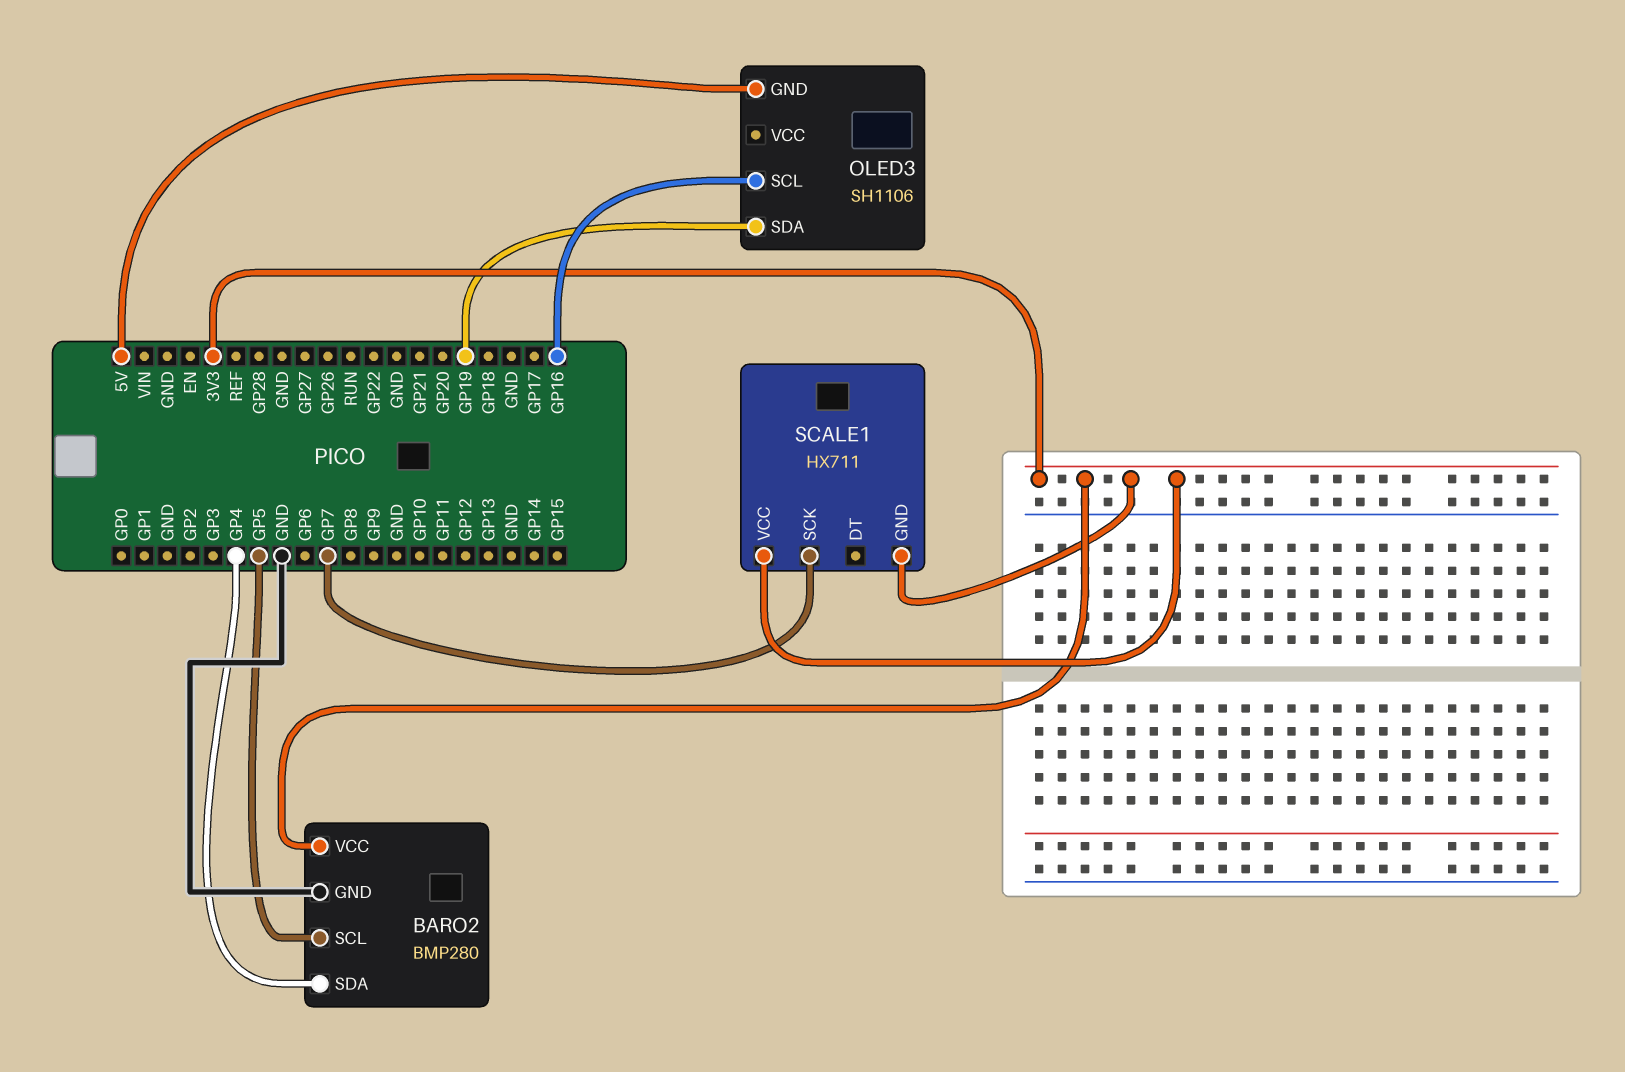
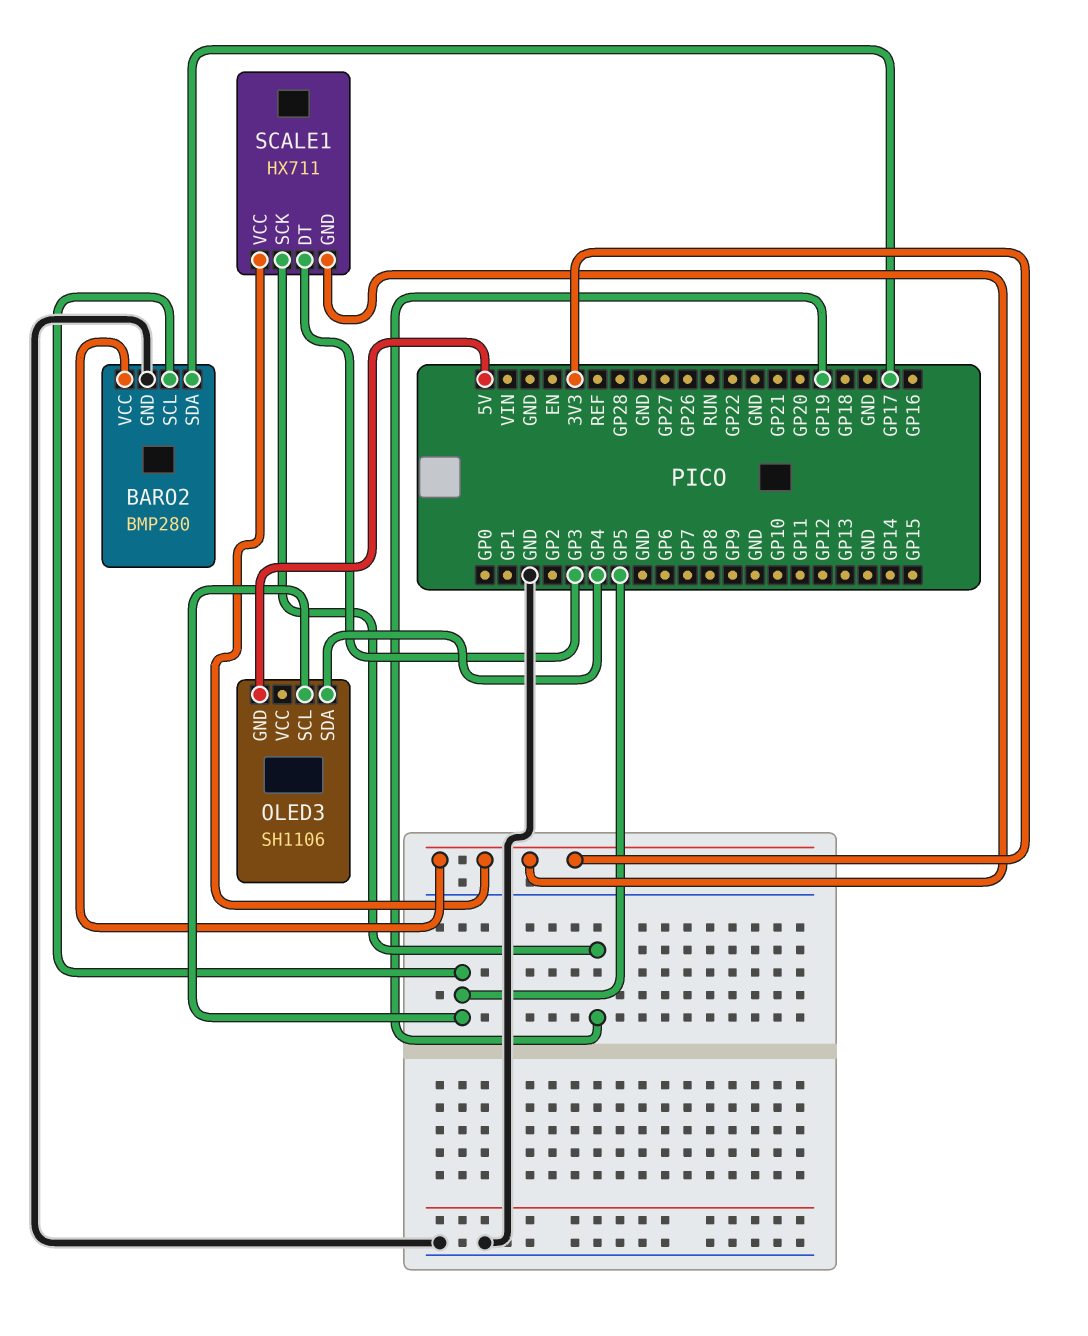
BARO2 pin SDA: GP4 -> GP17
OLED3 pin SCL: GP16 -> GP5
OLED3 pin SDA: GP19 -> GP4
SCALE1 pin DT: none -> GP3
SCALE1 pin SCK: GP7 -> GP19

